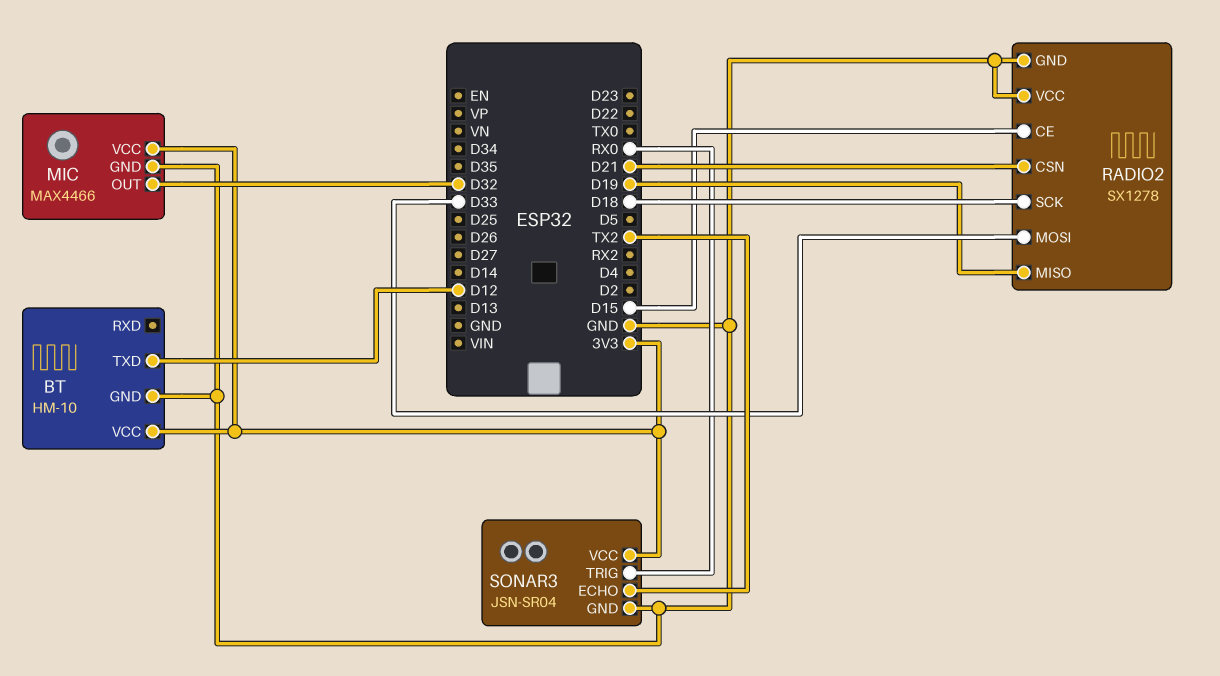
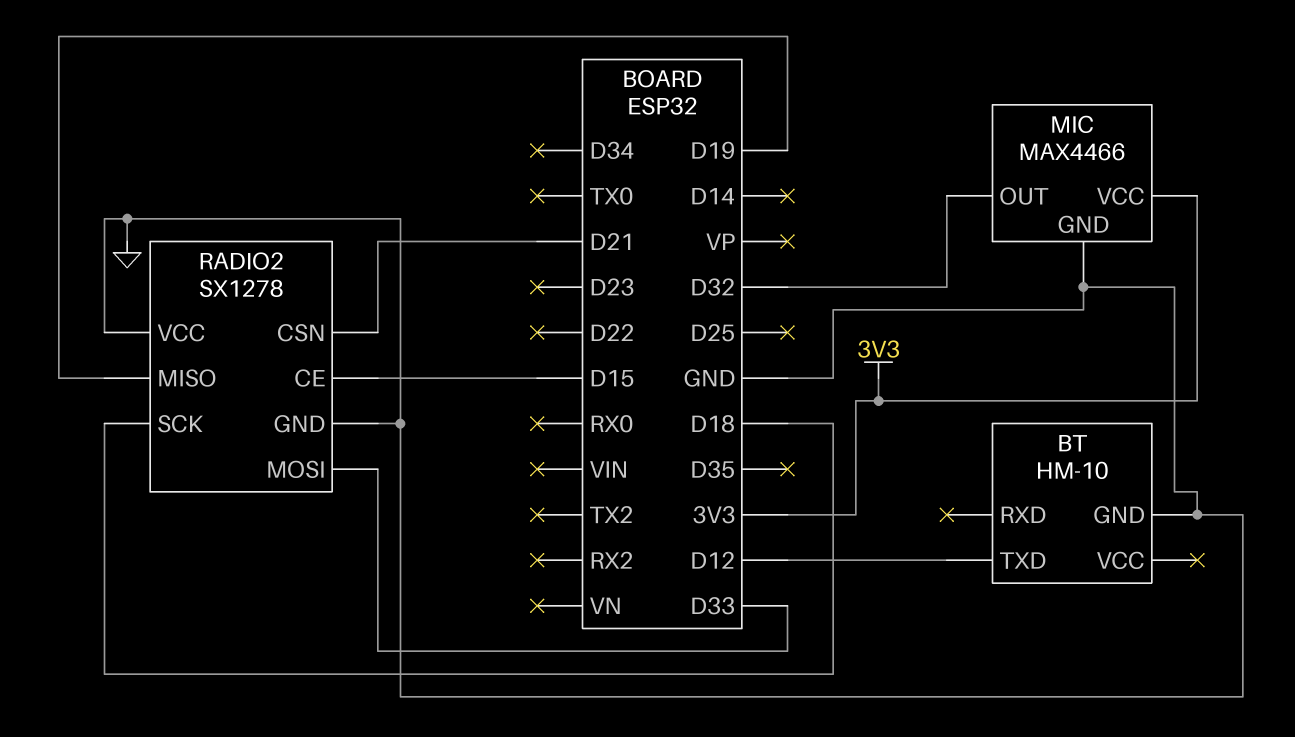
BT pin VCC: 3V3 -> none
SONAR3: JSN-SR04 -> none
SONAR3 pin ECHO: TX2 -> none
SONAR3 pin GND: GND -> none
SONAR3 pin TRIG: RX0 -> none
SONAR3 pin VCC: 3V3 -> none

